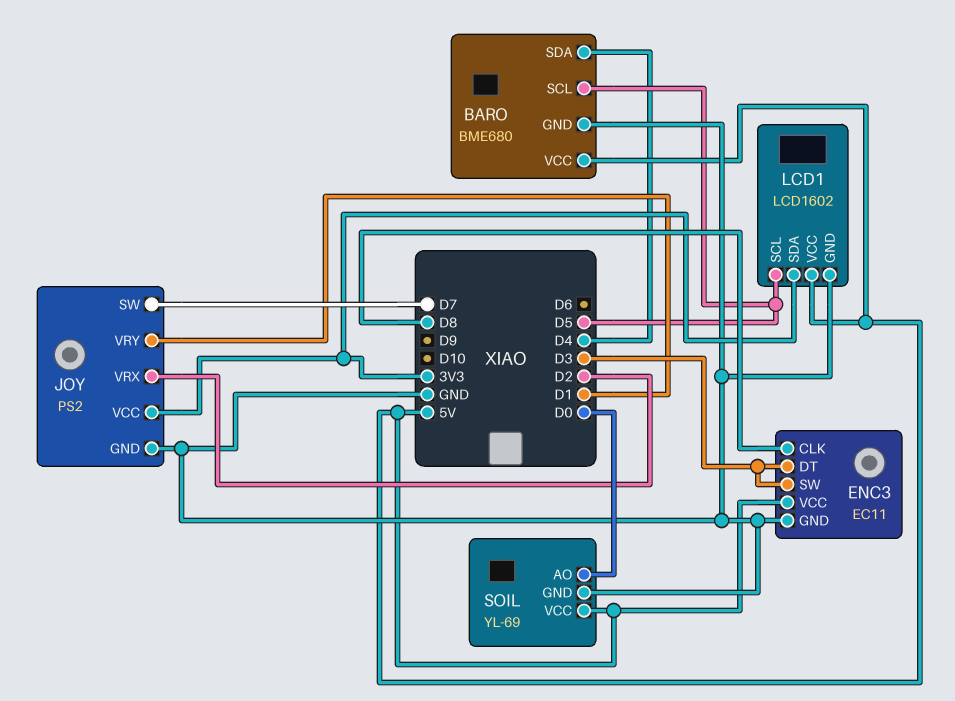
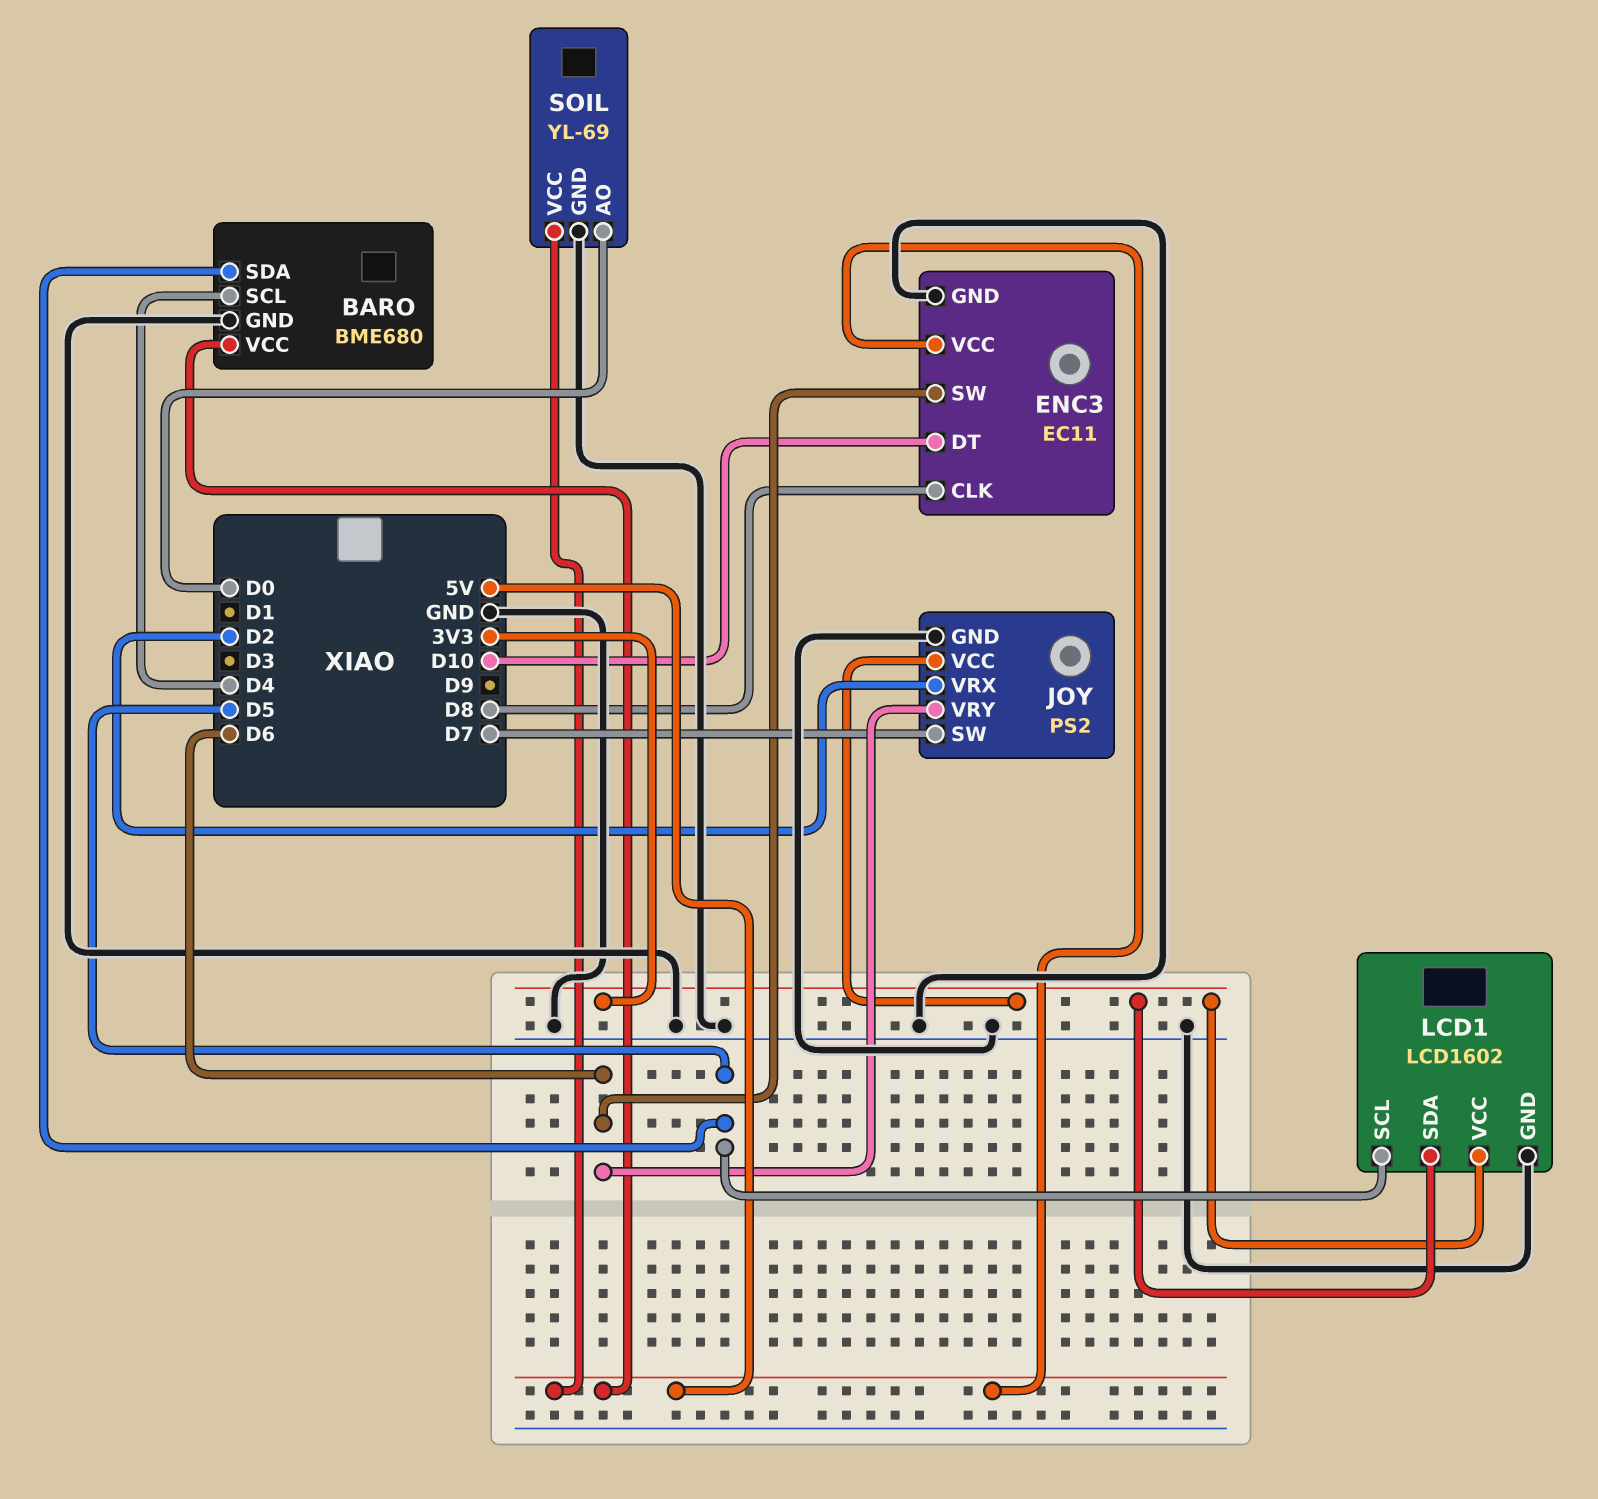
BARO pin SCL: D5 -> D4
BARO pin SDA: D4 -> D5
ENC3 pin DT: D3 -> D10
ENC3 pin SW: D3 -> D6
JOY pin VRY: D1 -> D6
LCD1 pin VCC: 5V -> 3V3

